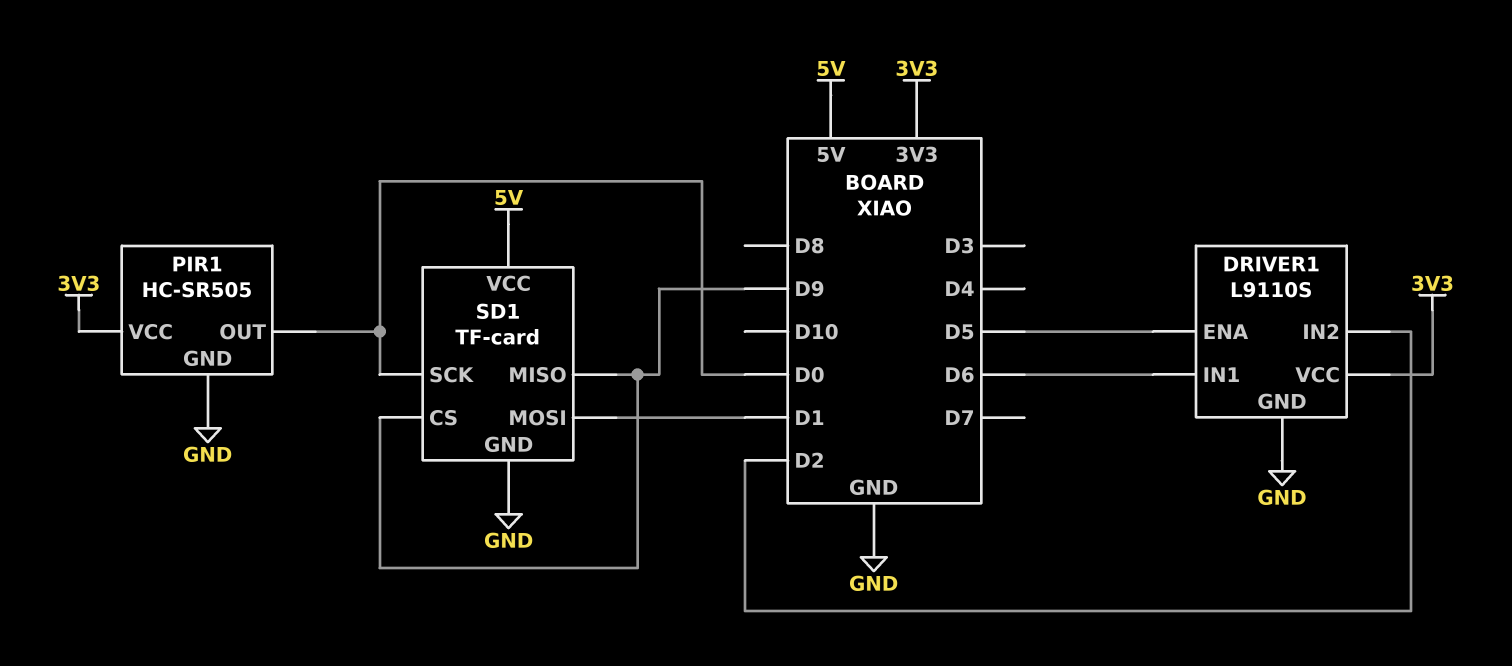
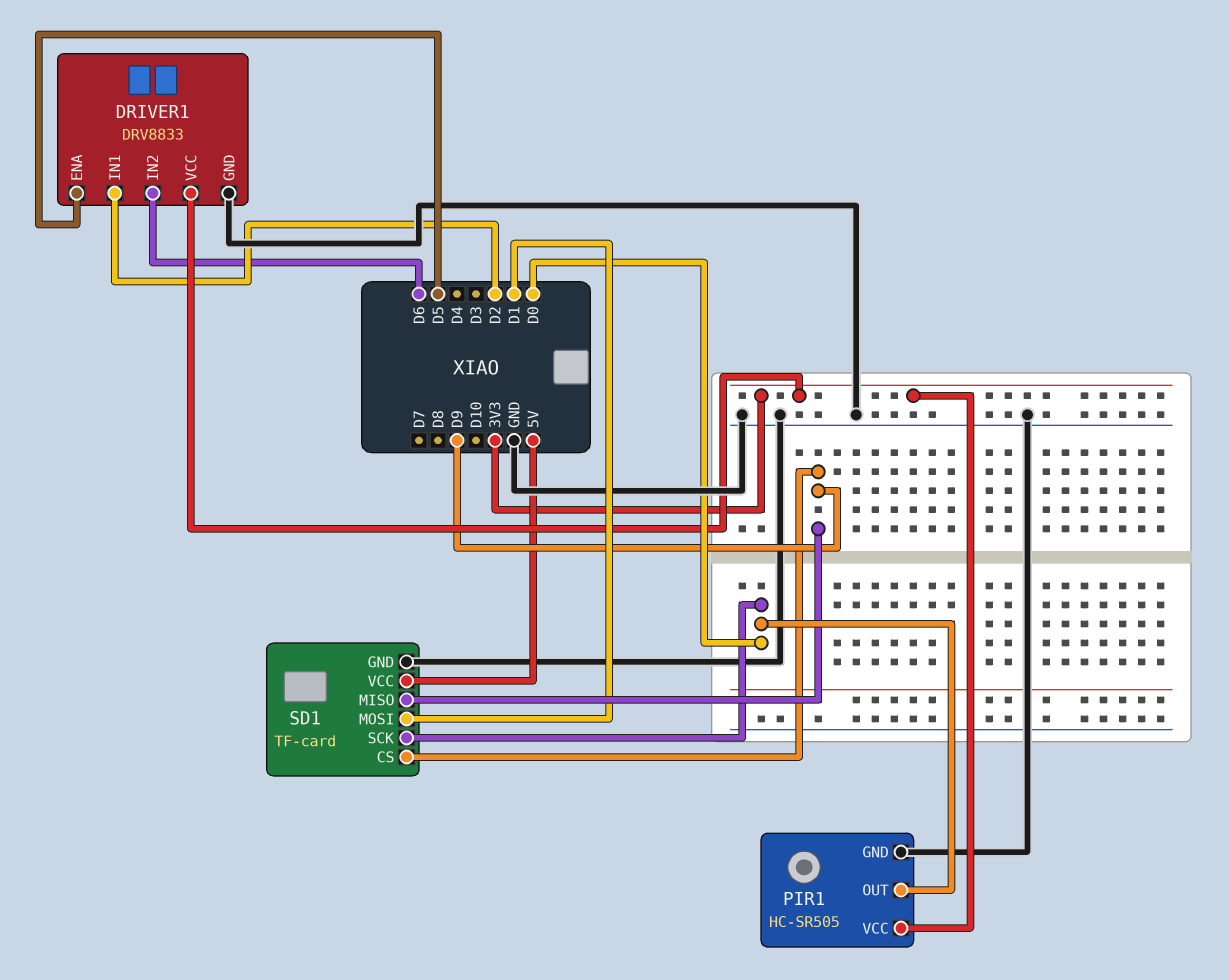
DRIVER1: L9110S -> DRV8833
DRIVER1 pin IN1: D6 -> D2
DRIVER1 pin IN2: D2 -> D6

